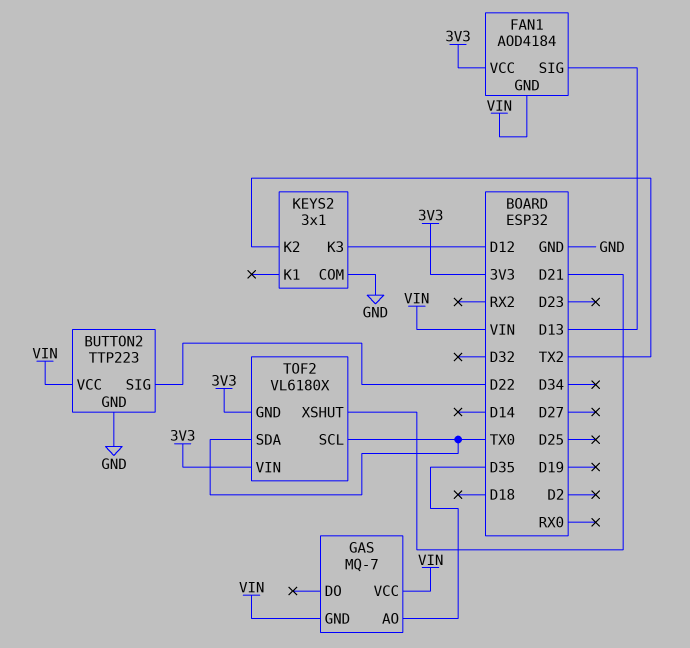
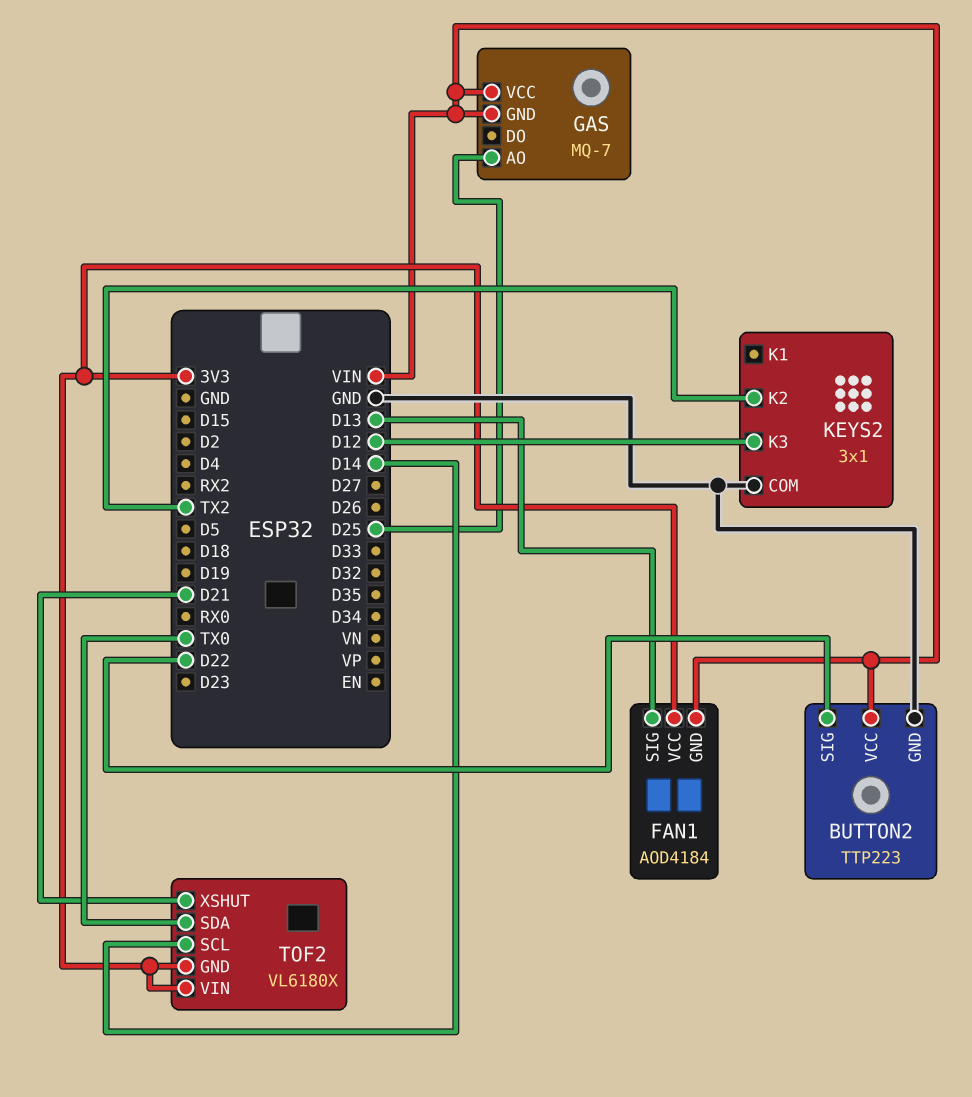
GAS pin AO: D35 -> D25
TOF2 pin SCL: TX0 -> D14

